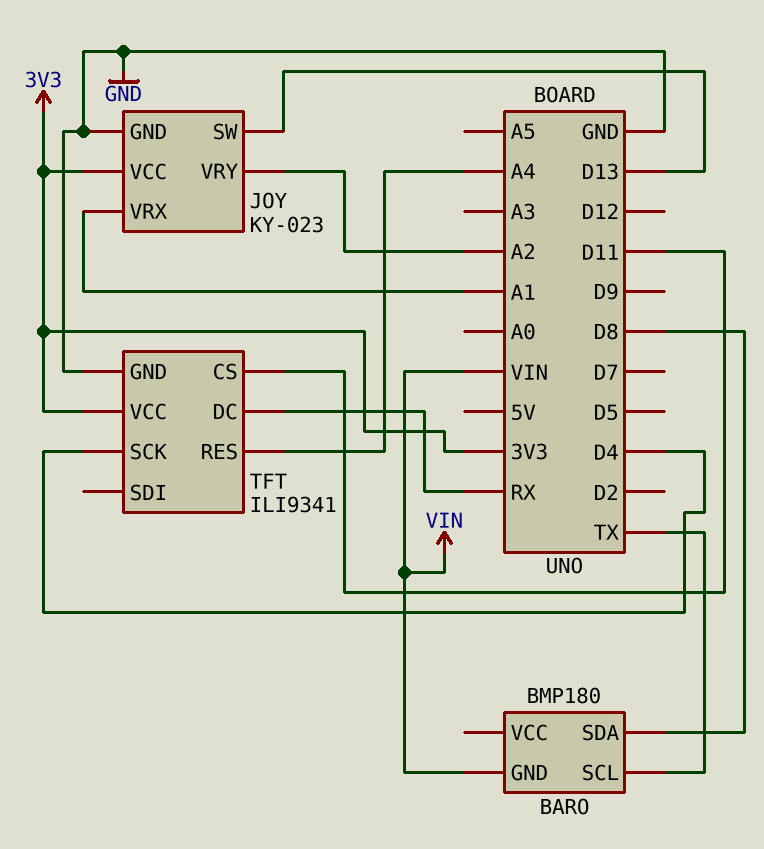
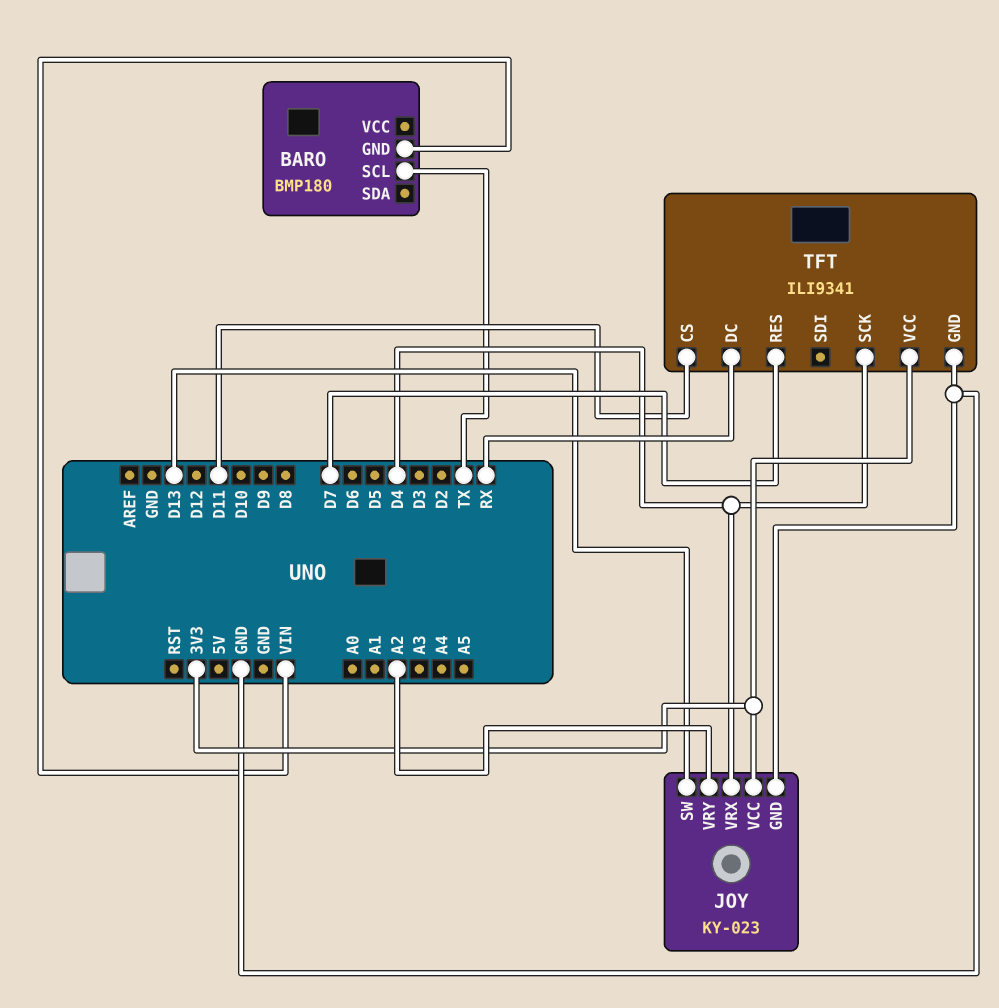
BARO pin SDA: D8 -> none
JOY pin VRX: A1 -> D4
TFT pin RES: A4 -> D7

